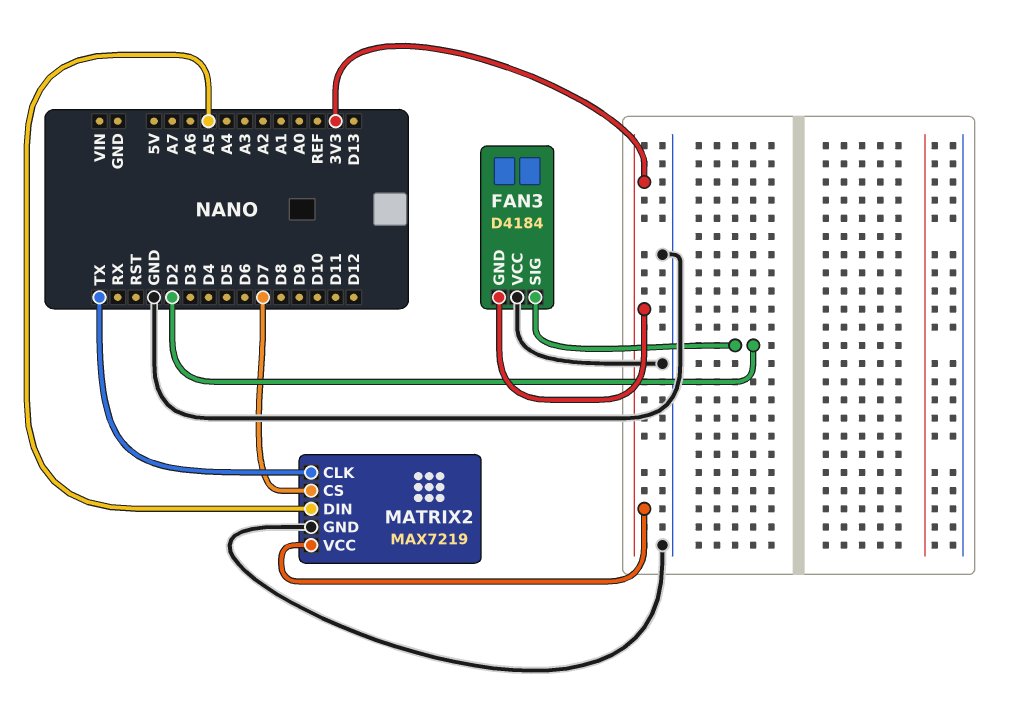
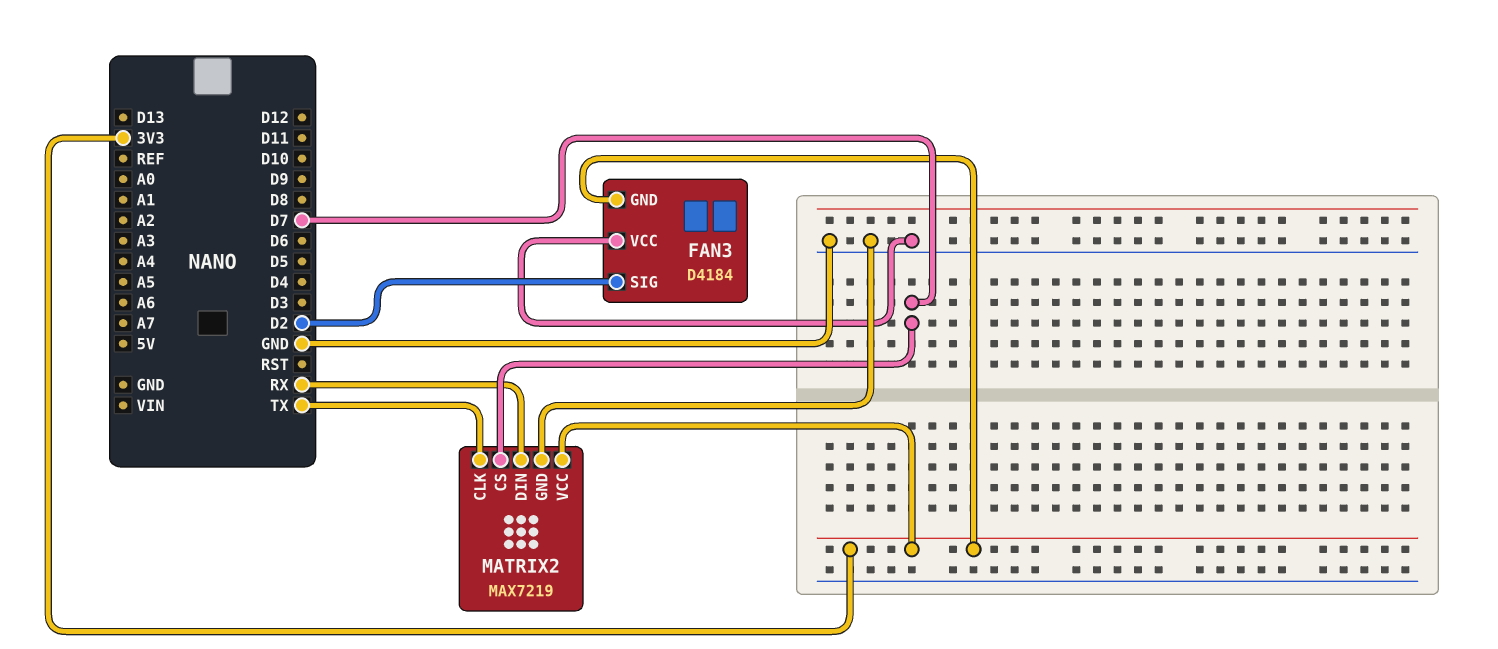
MATRIX2 pin DIN: A5 -> RX

